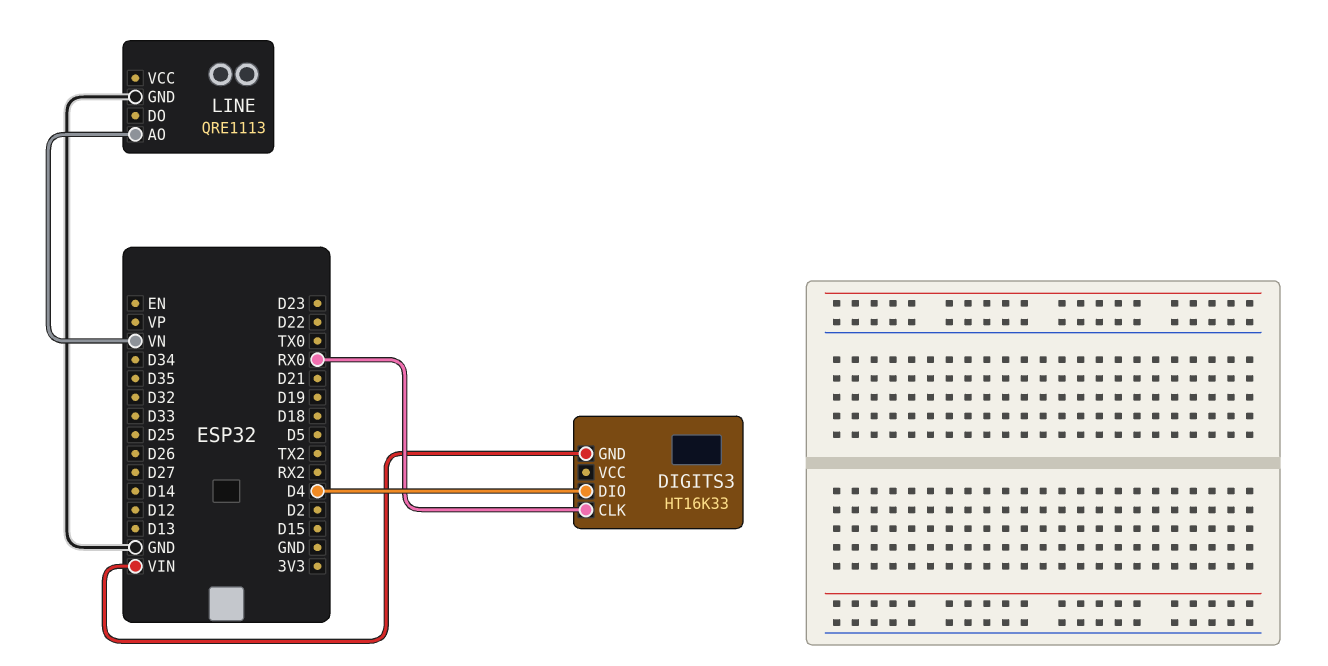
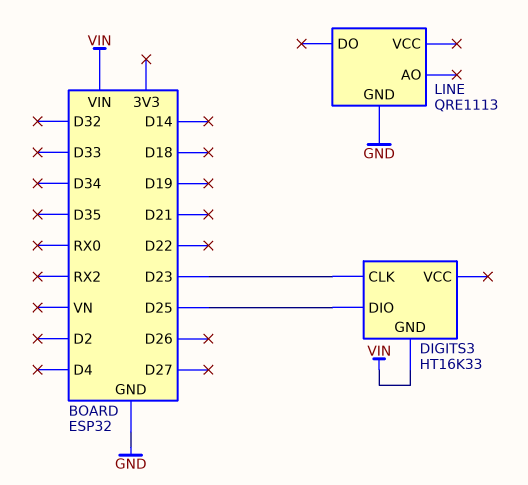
DIGITS3 pin CLK: RX0 -> D23
DIGITS3 pin DIO: D4 -> D25
LINE pin AO: VN -> none

